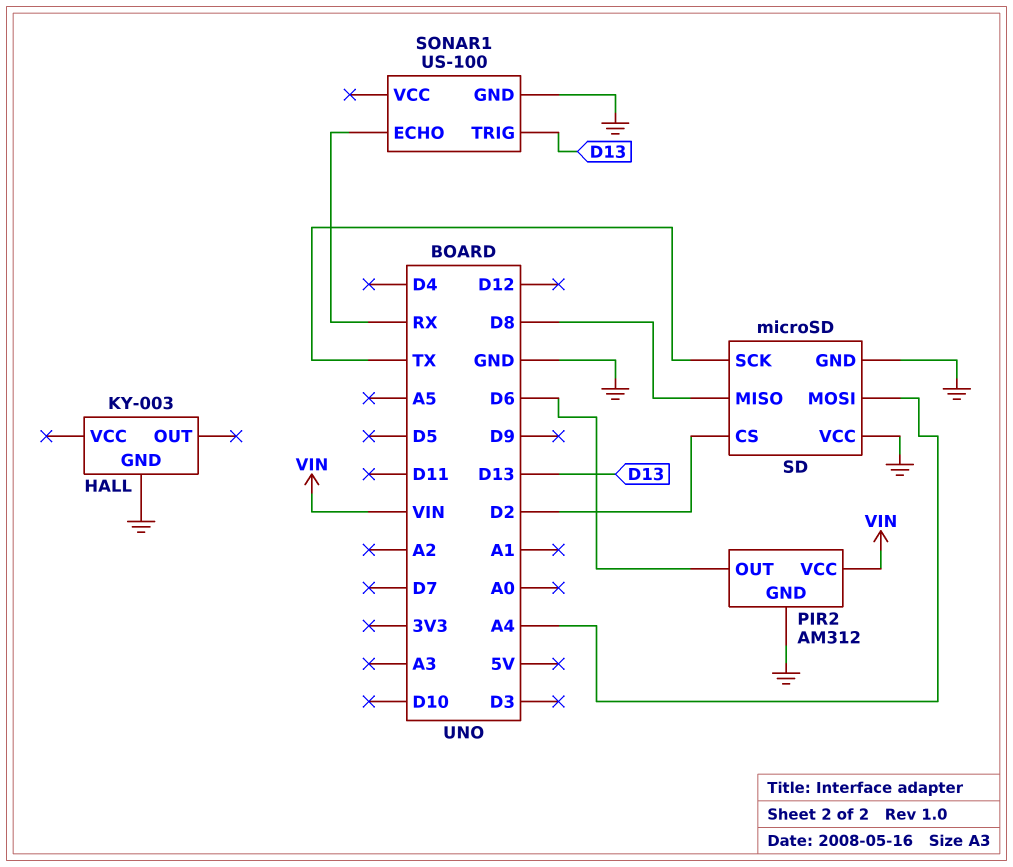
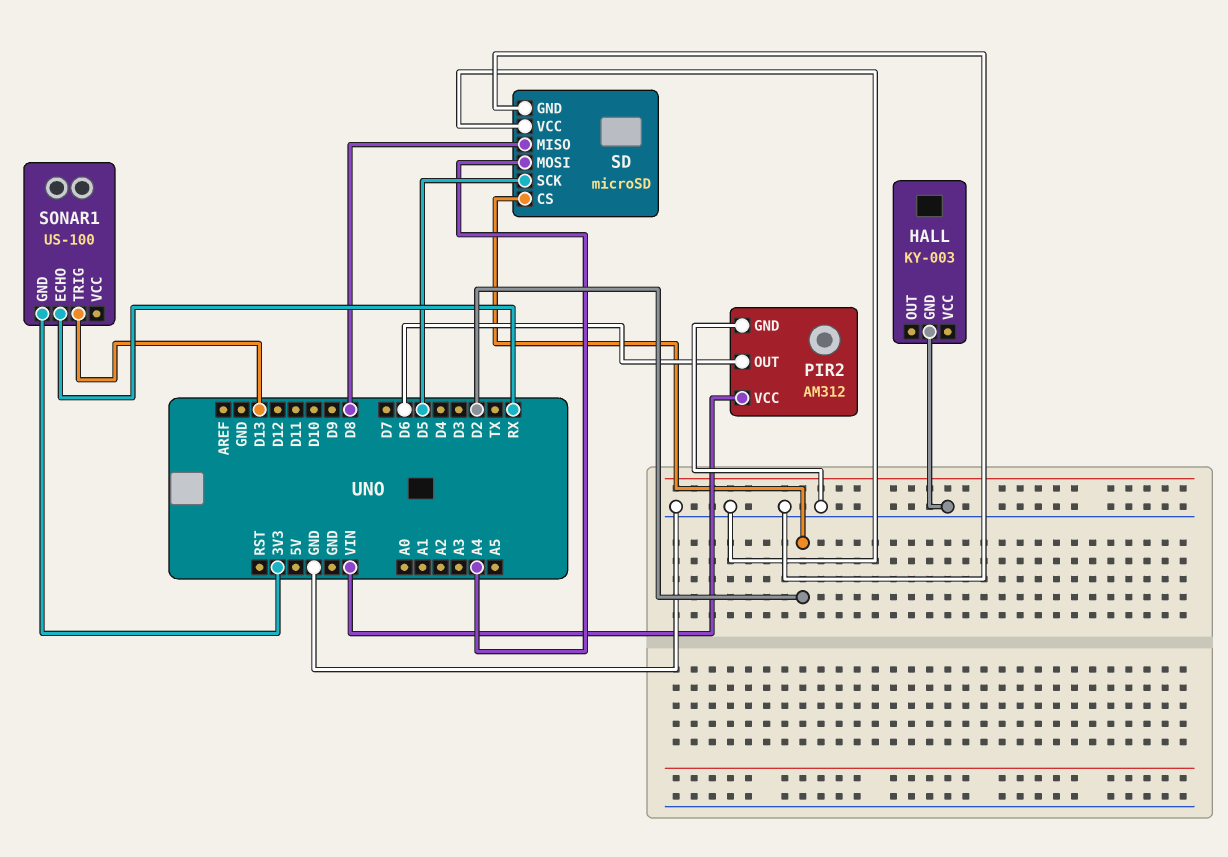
SD pin SCK: TX -> D5
SONAR1 pin GND: GND -> 3V3

